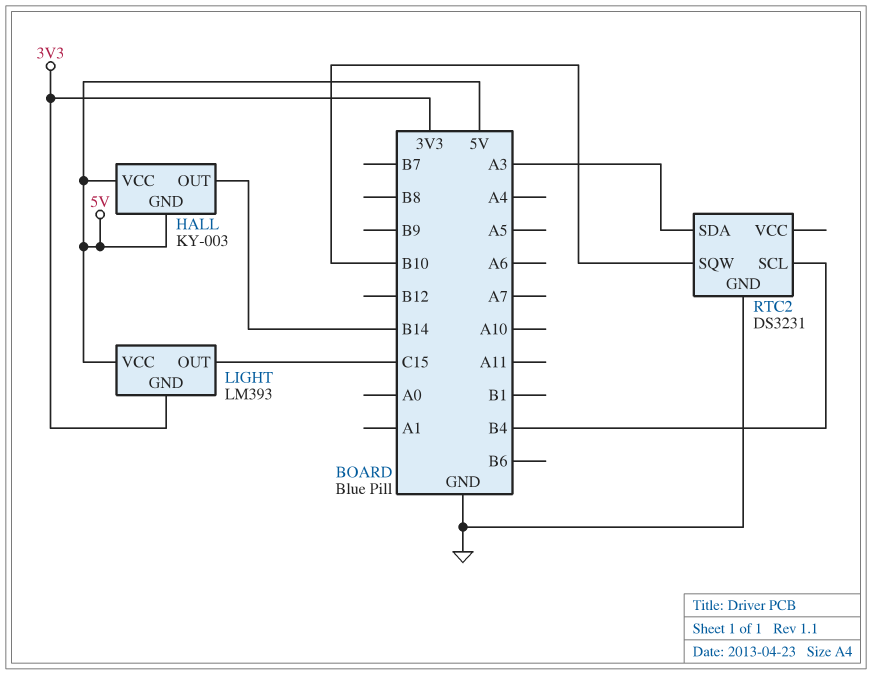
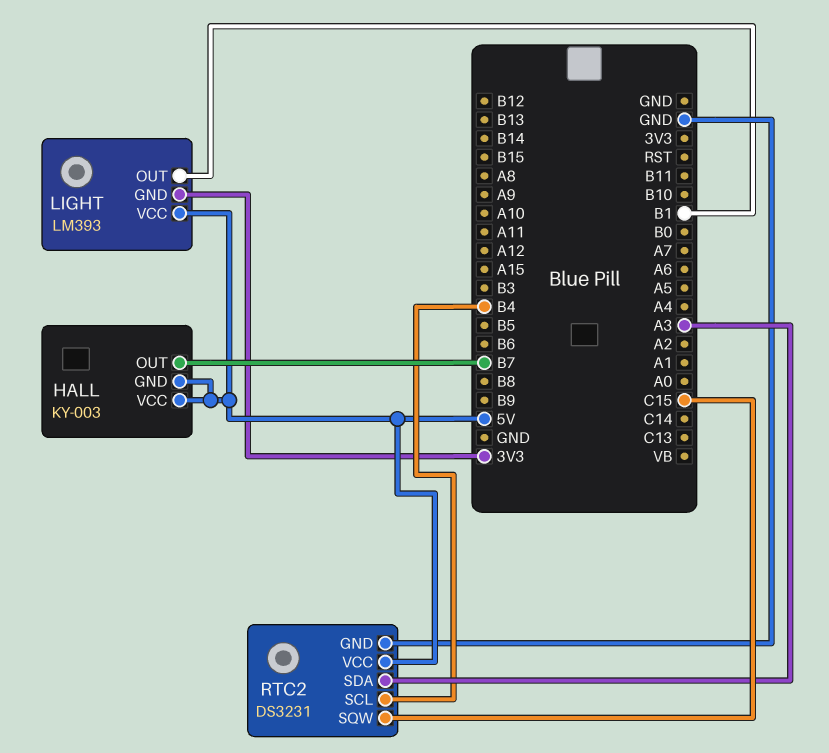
HALL pin OUT: B14 -> B7
LIGHT pin OUT: C15 -> B1
RTC2 pin SQW: B10 -> C15
RTC2 pin VCC: none -> 5V

